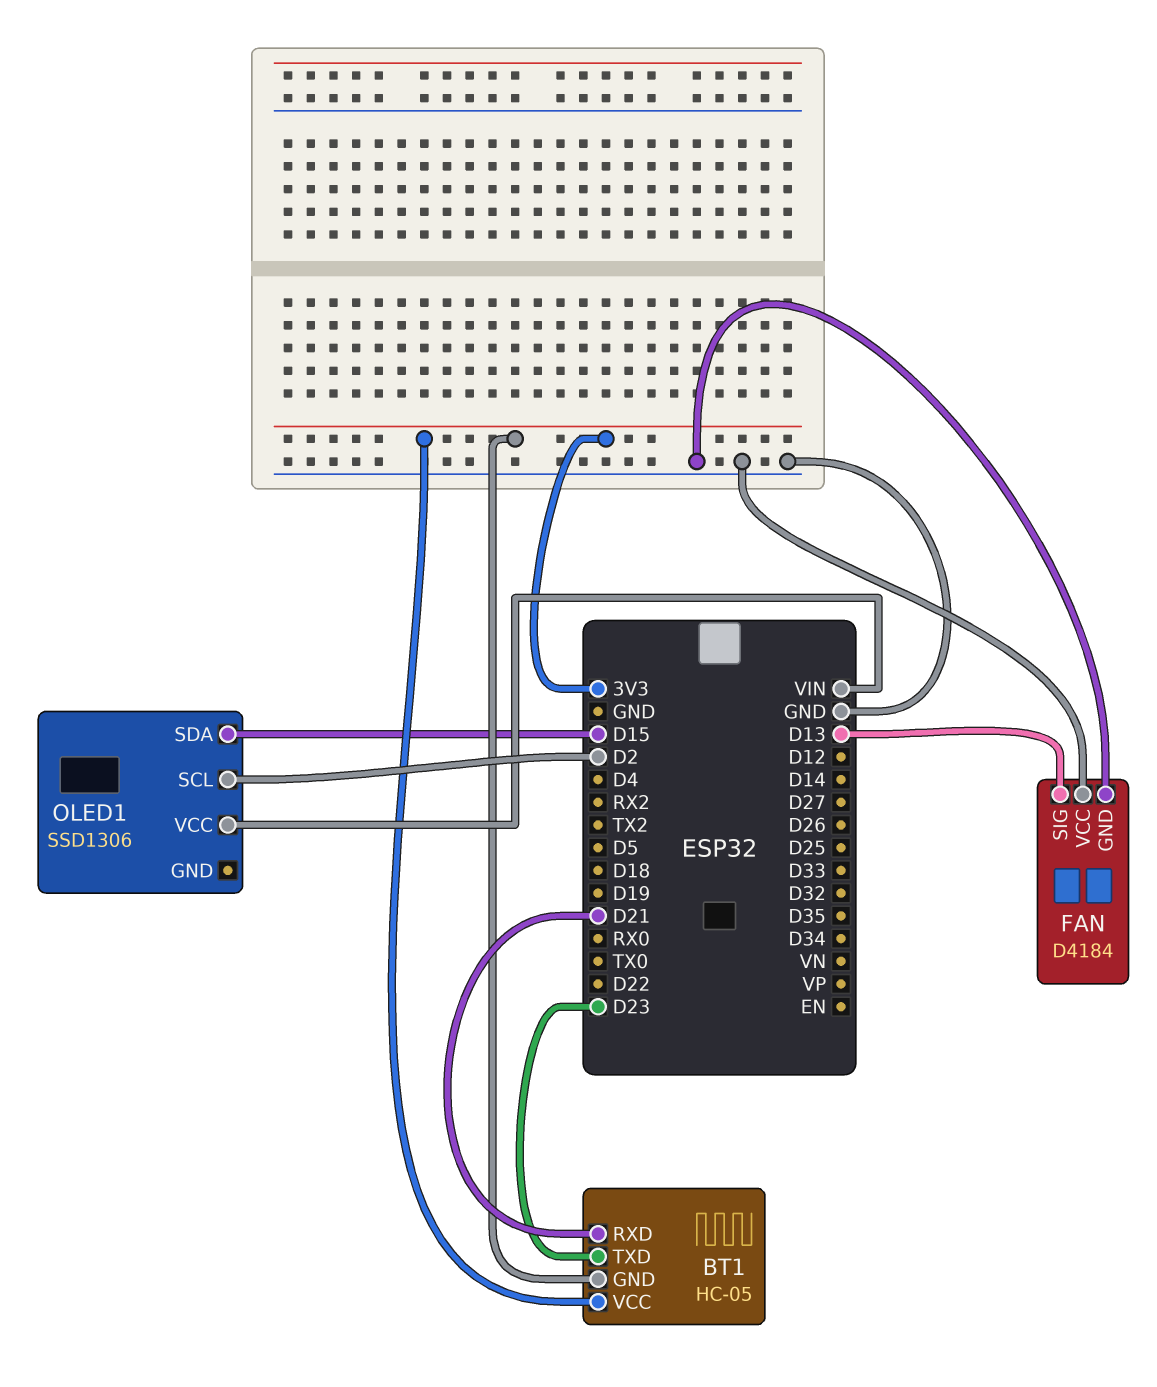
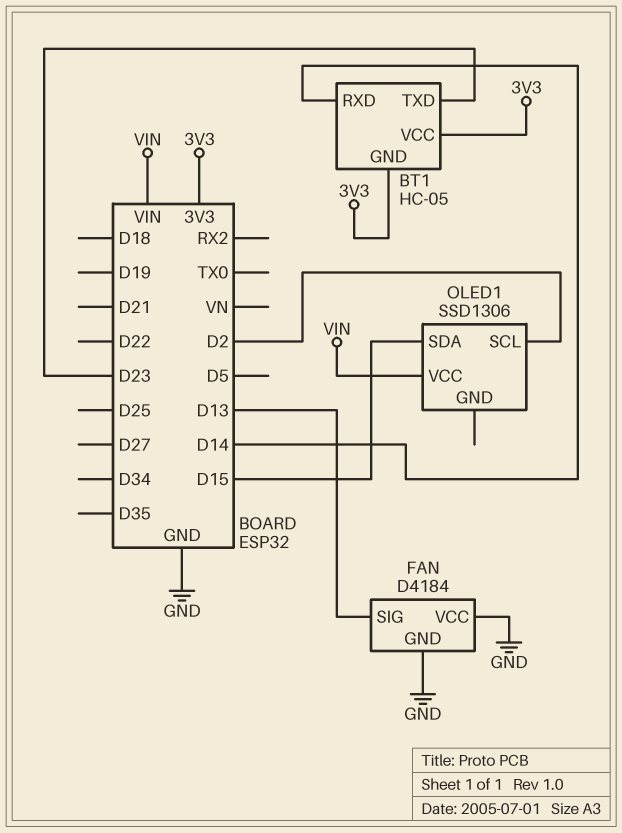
BT1 pin RXD: D21 -> D14

